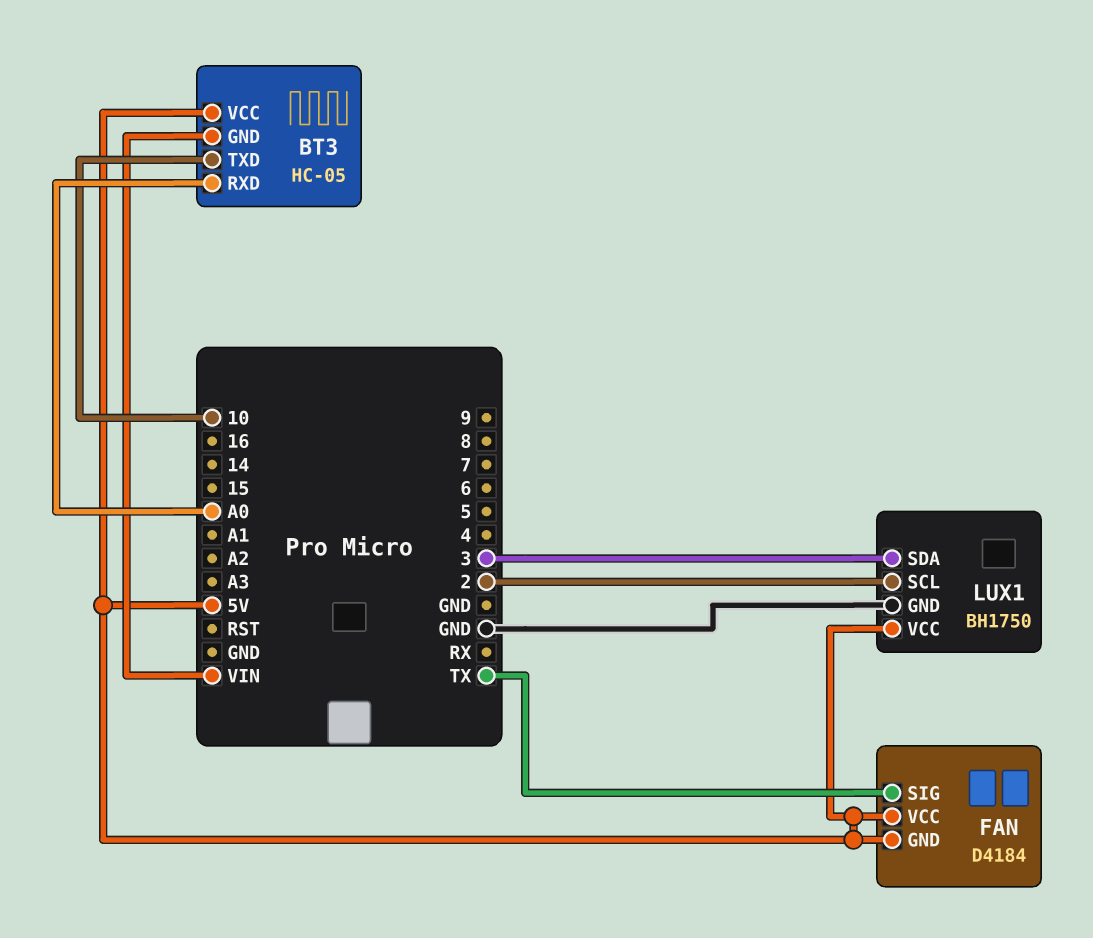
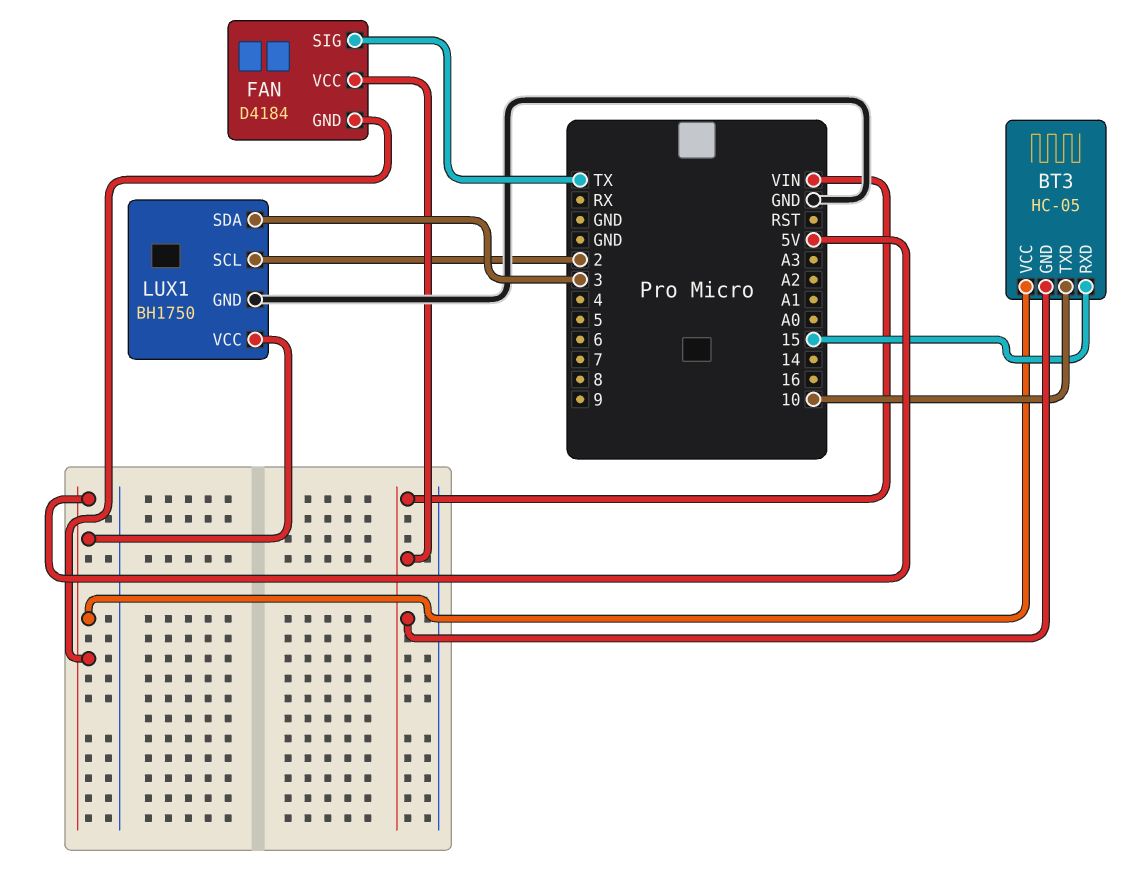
BT3 pin RXD: A0 -> 15
FAN pin VCC: 5V -> VIN

